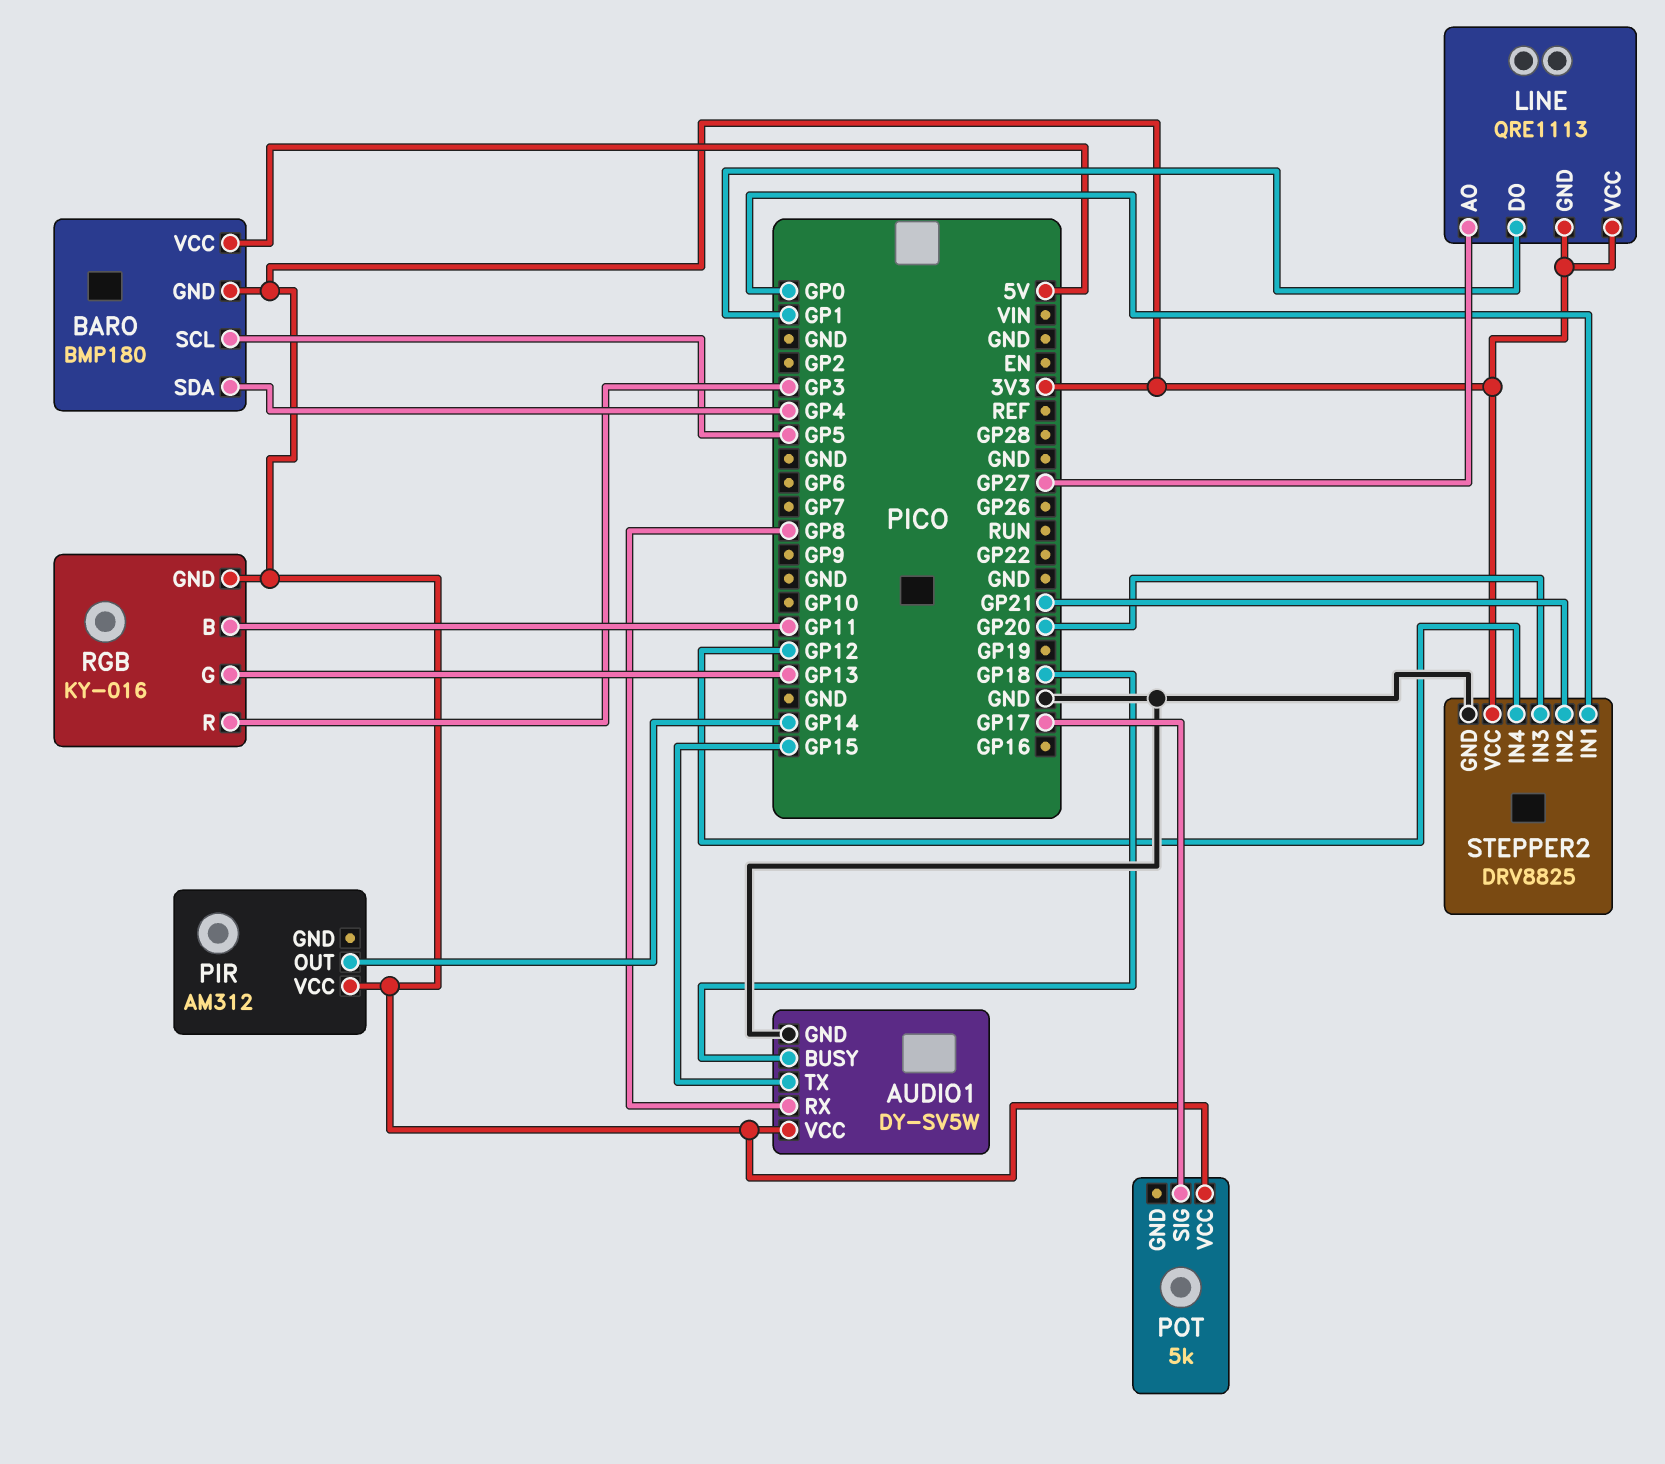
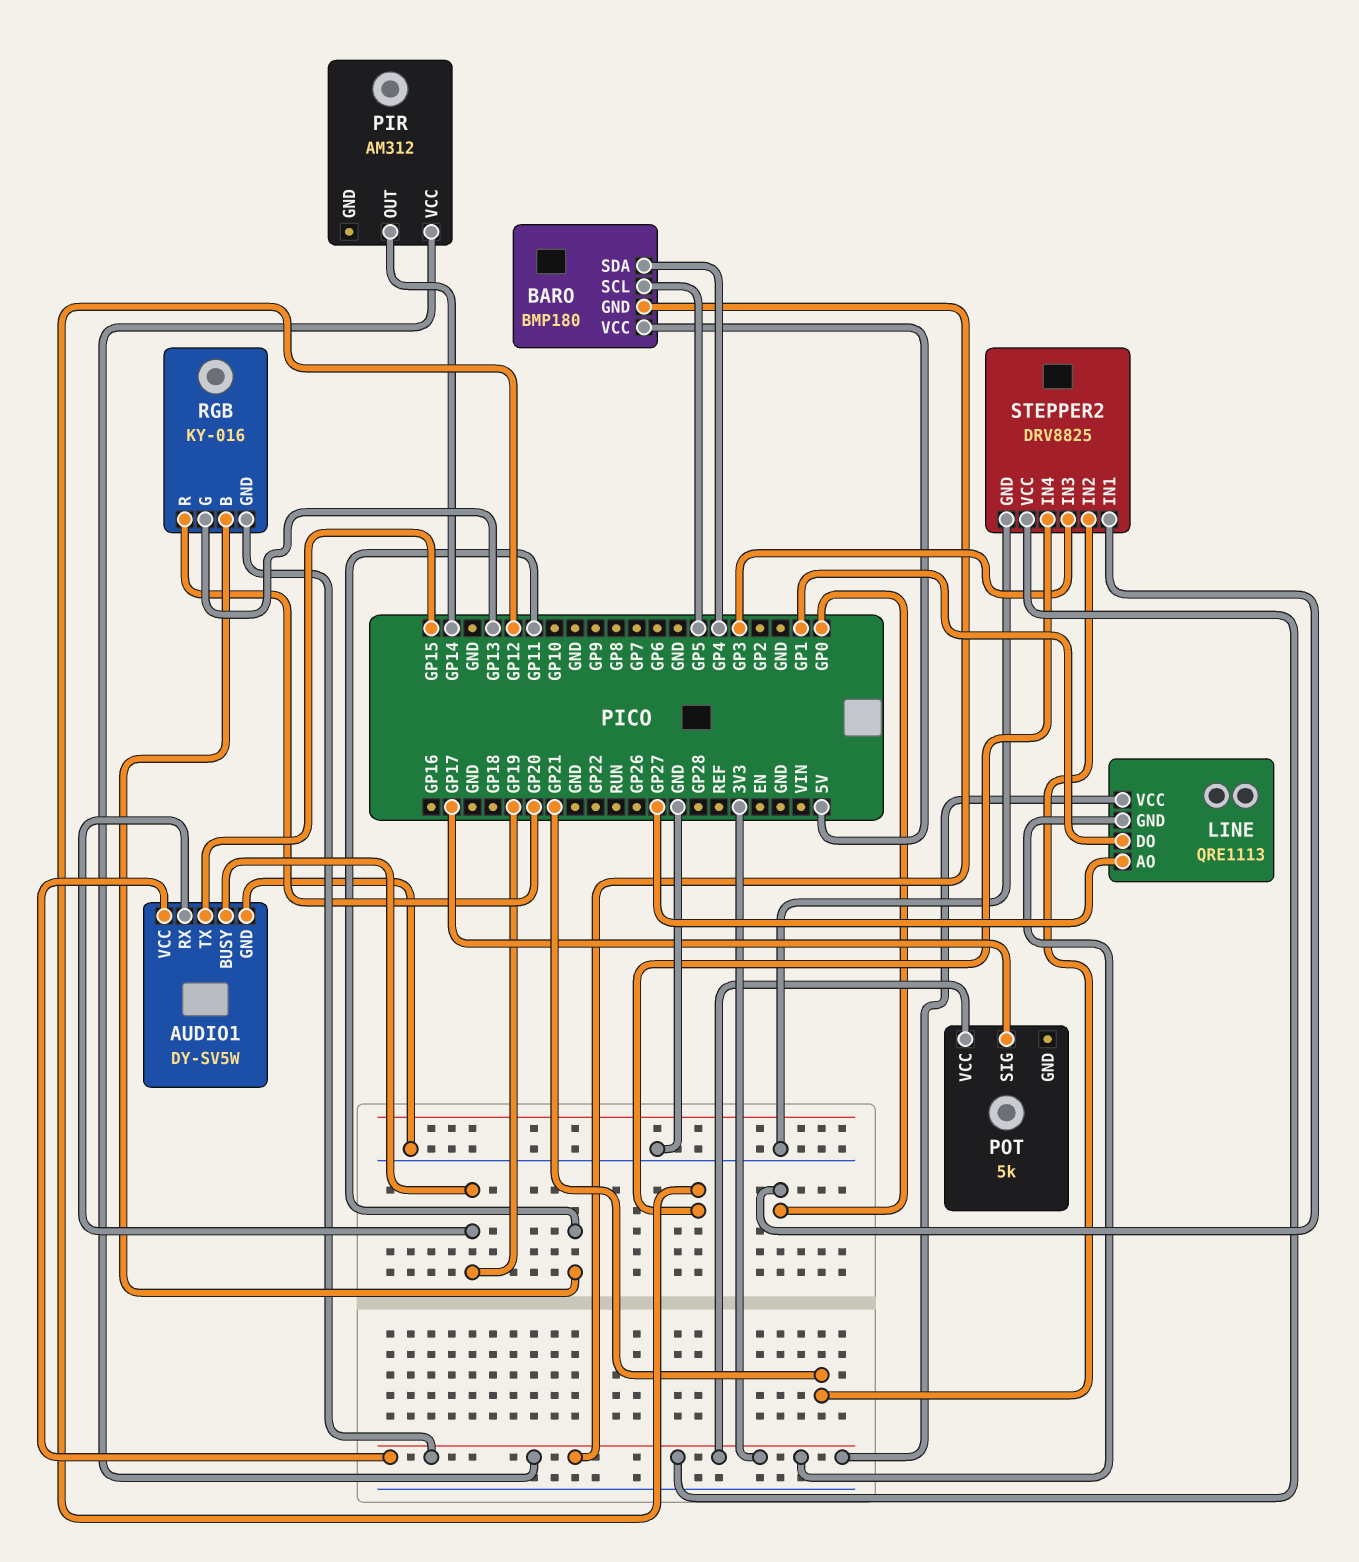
AUDIO1 pin BUSY: GP18 -> GP19
AUDIO1 pin RX: GP8 -> GP19
RGB pin R: GP3 -> GP20
STEPPER2 pin IN3: GP20 -> GP3

